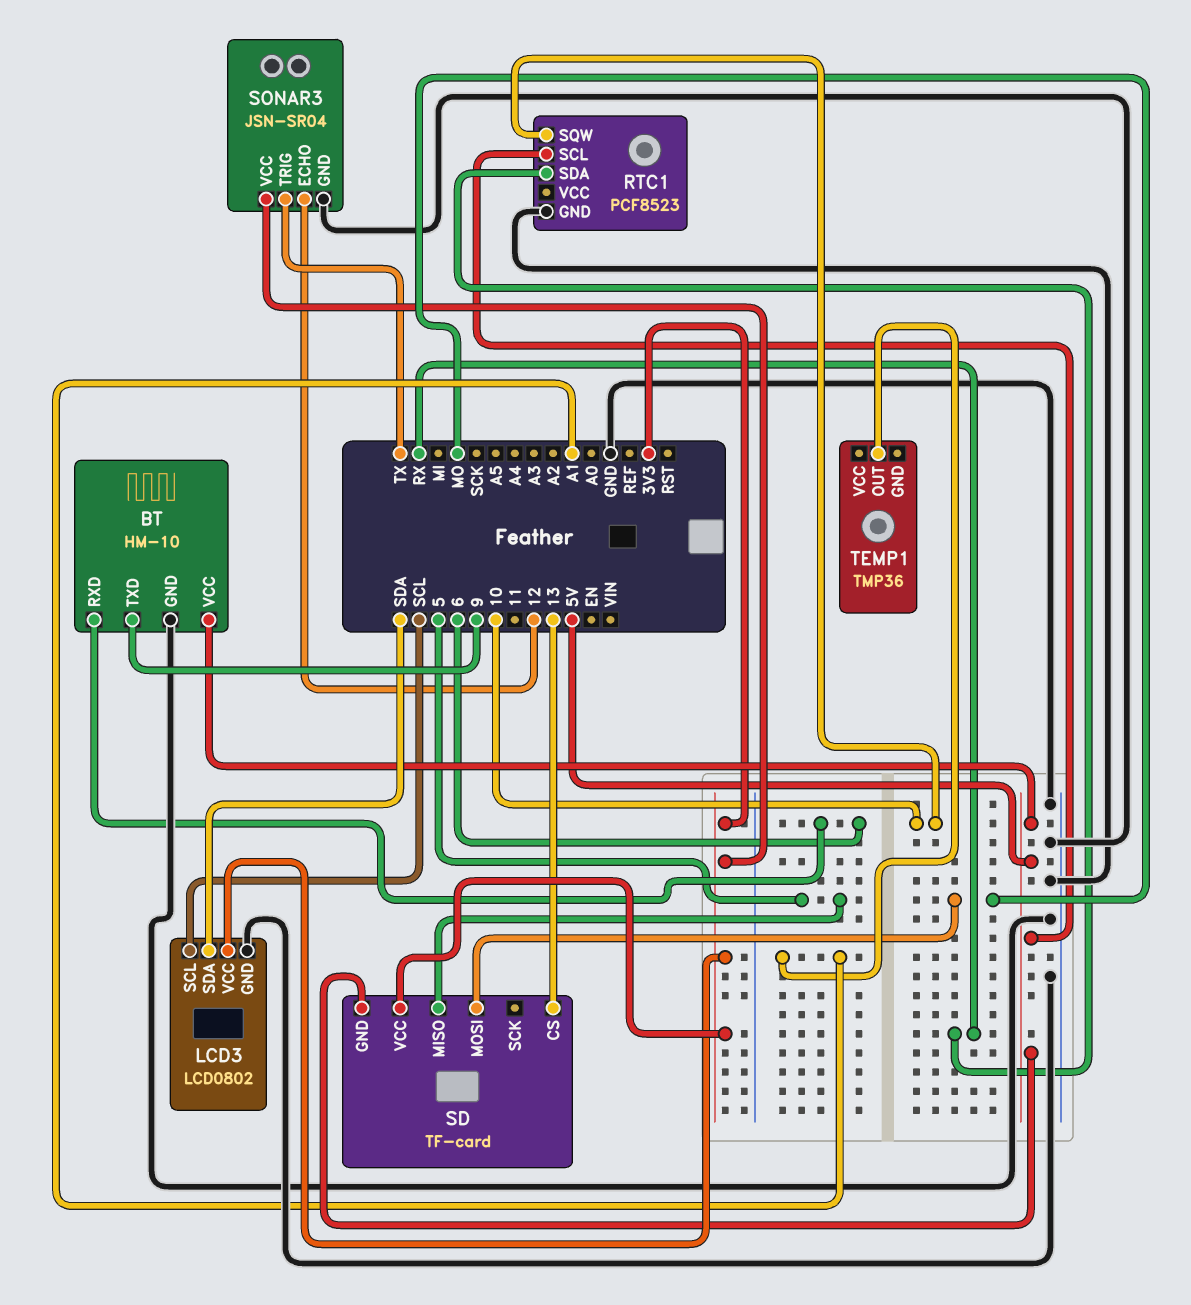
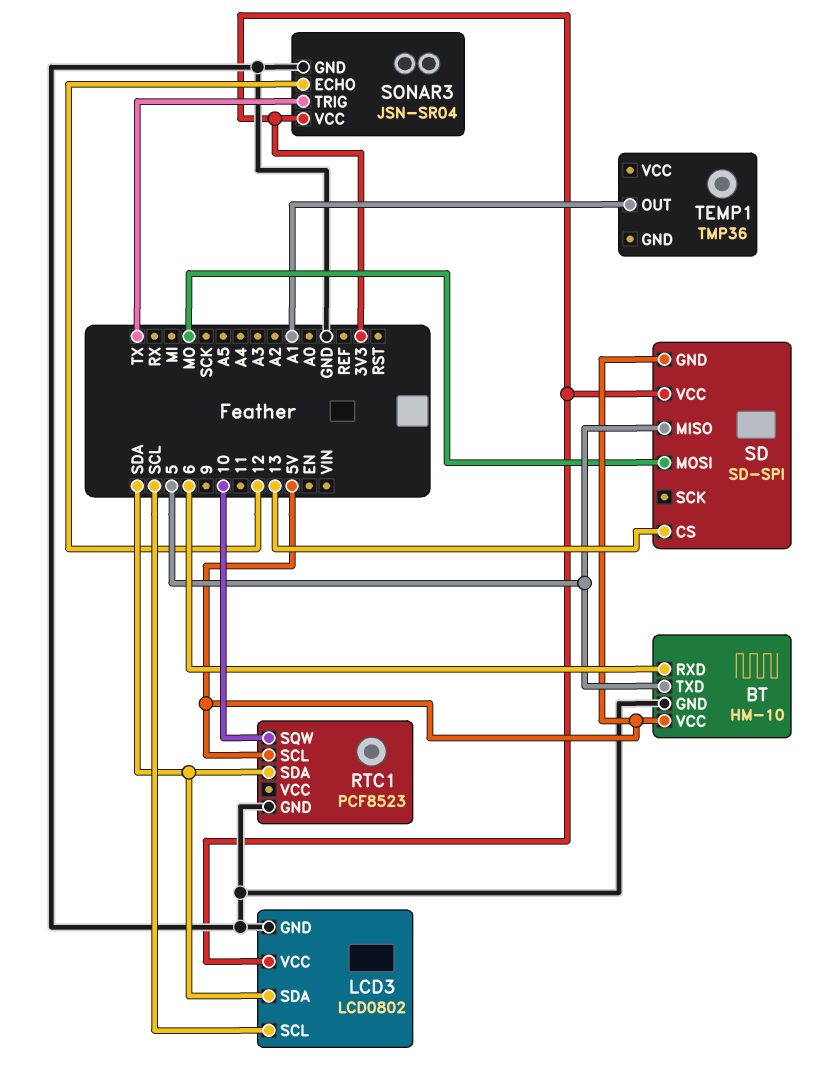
BT pin TXD: 9 -> 5
RTC1 pin SDA: RX -> SDA
SD: TF-card -> SD-SPI

